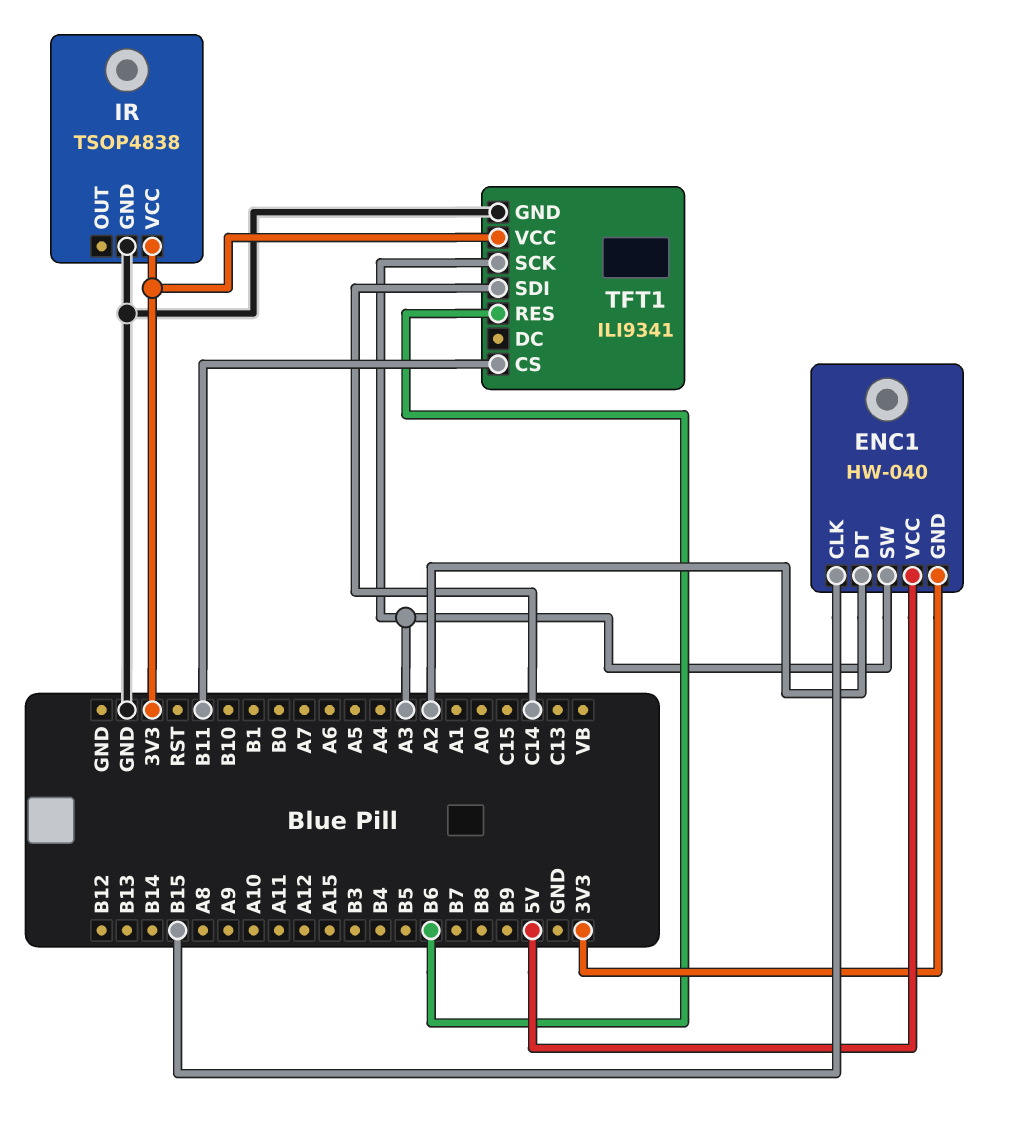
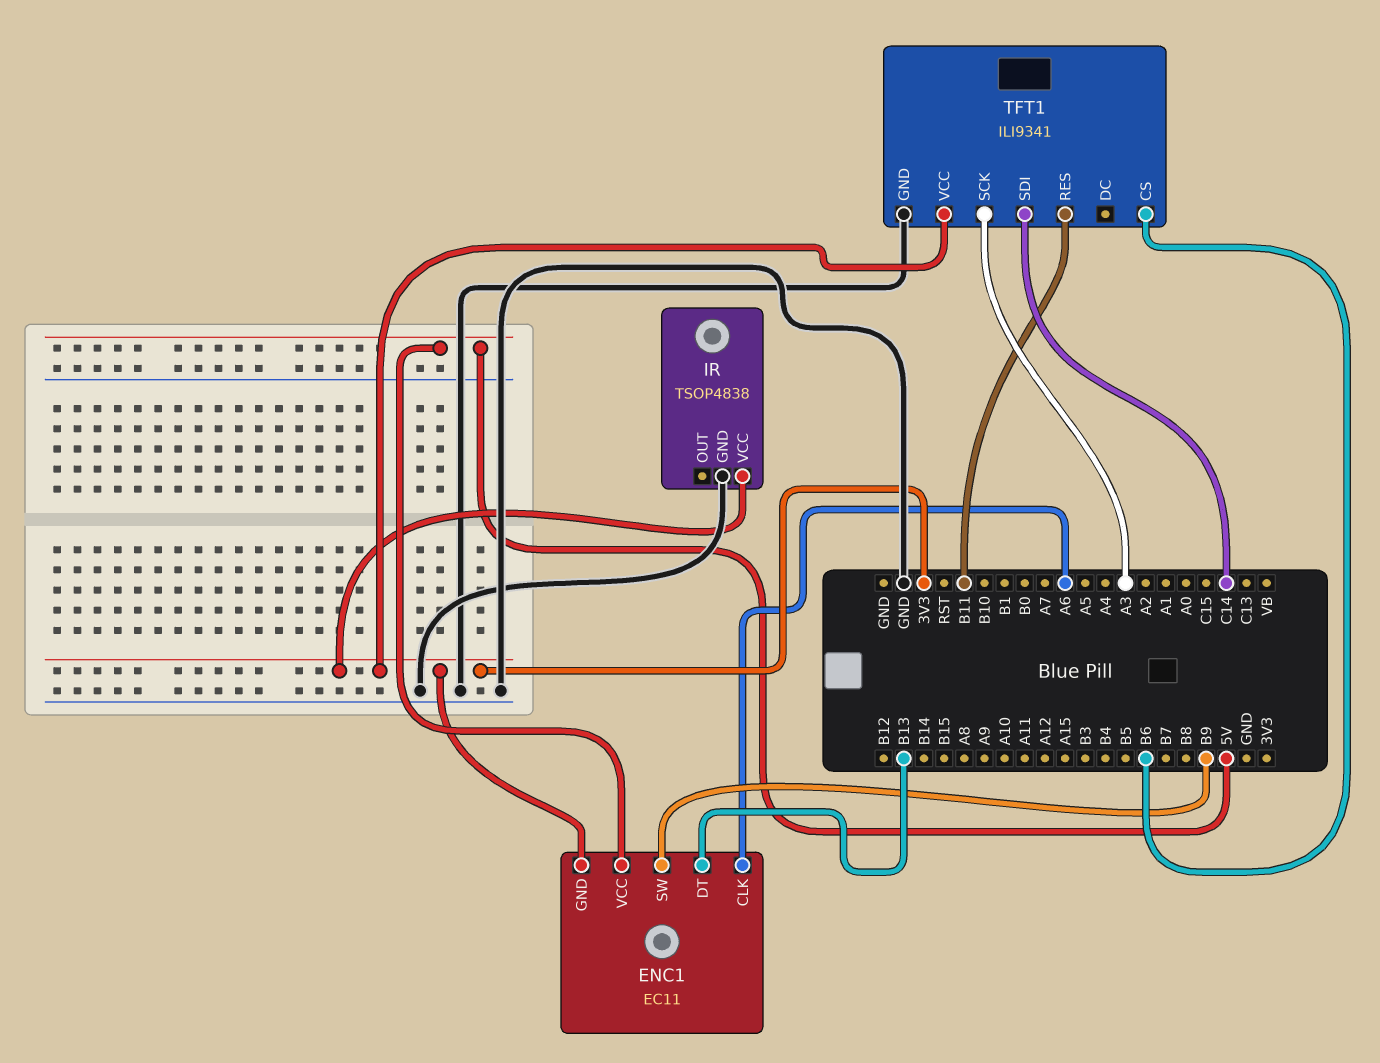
ENC1: HW-040 -> EC11
ENC1 pin CLK: B15 -> A6
ENC1 pin DT: A2 -> B13
ENC1 pin SW: A3 -> B9
TFT1 pin CS: B11 -> B6
TFT1 pin RES: B6 -> B11

